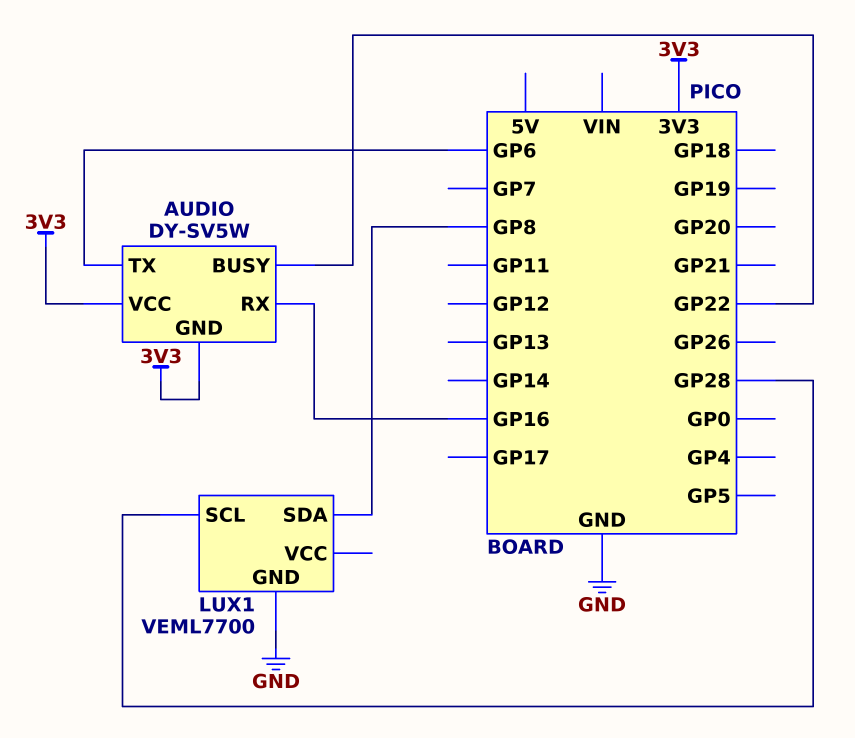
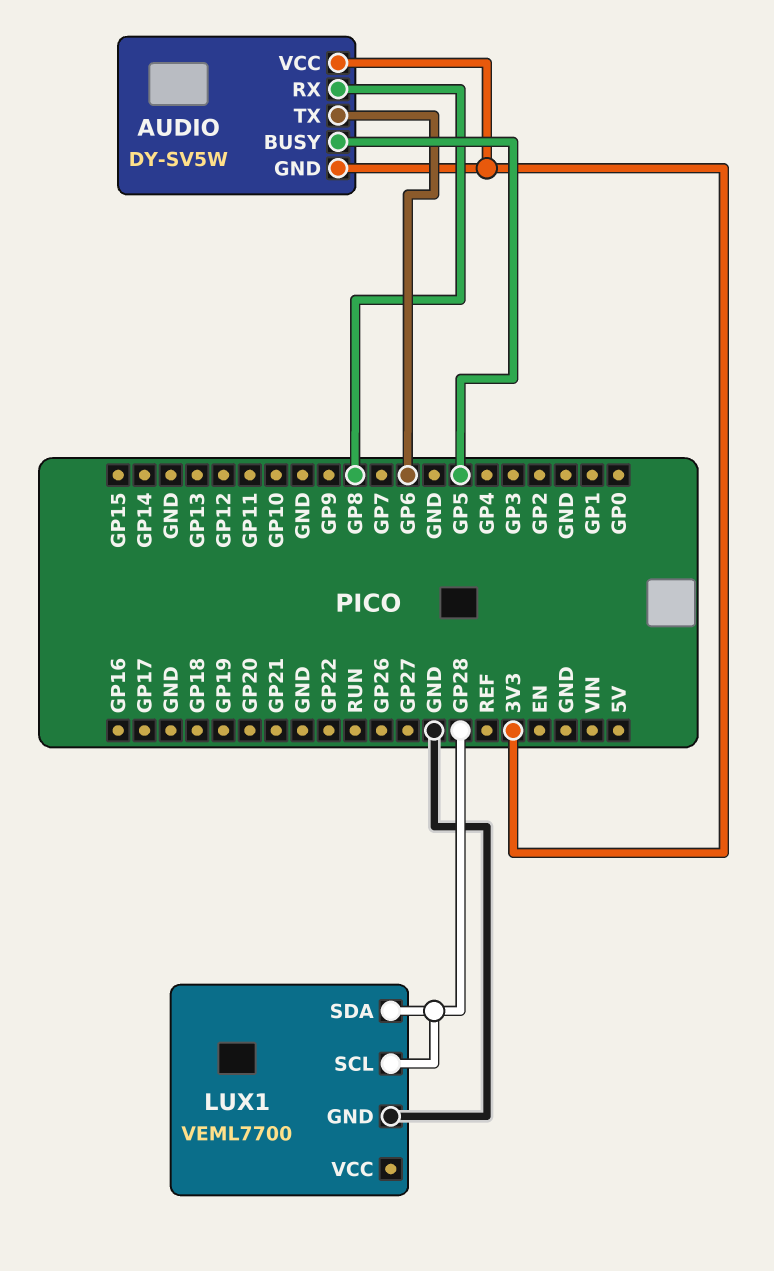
AUDIO pin BUSY: GP22 -> GP5
AUDIO pin RX: GP16 -> GP8
LUX1 pin SDA: GP8 -> GP28

